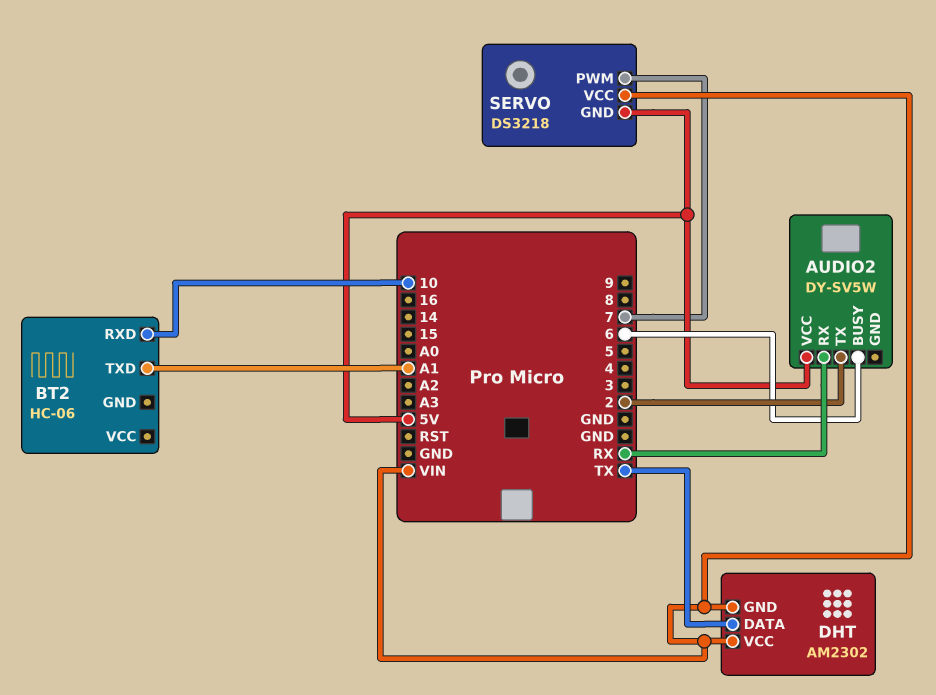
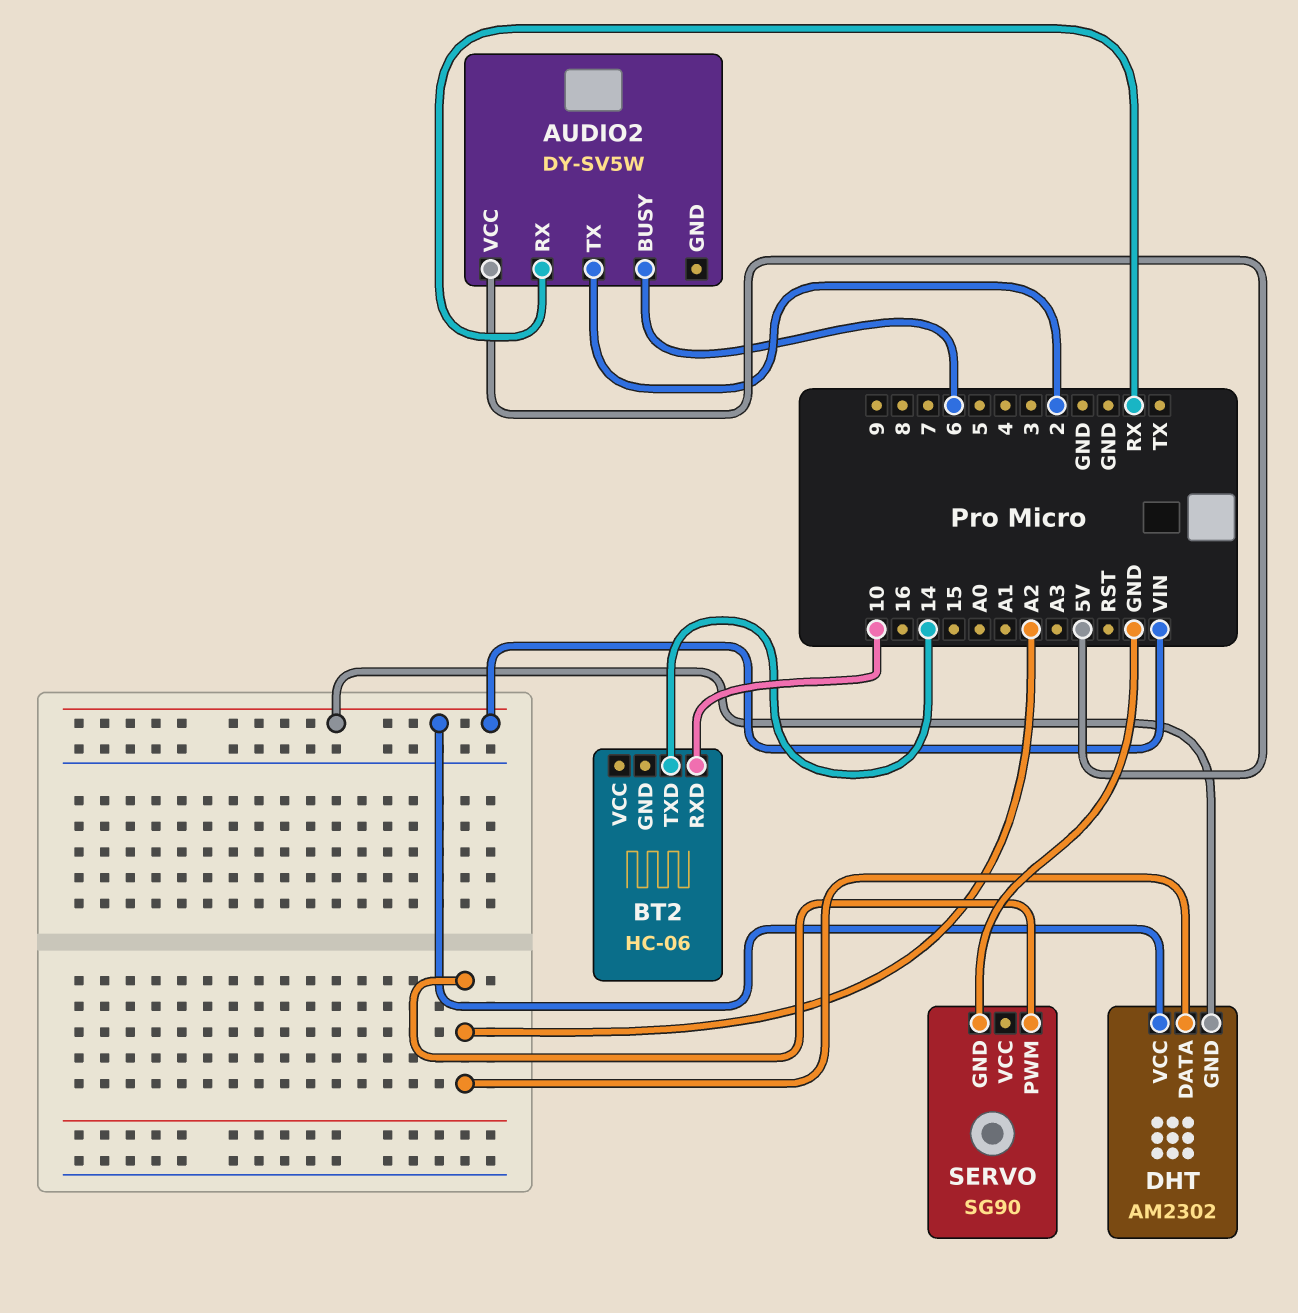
BT2 pin TXD: A1 -> 14
DHT pin DATA: TX -> A2
SERVO: DS3218 -> SG90
SERVO pin GND: 5V -> GND
SERVO pin PWM: 7 -> A2
SERVO pin VCC: VIN -> none

